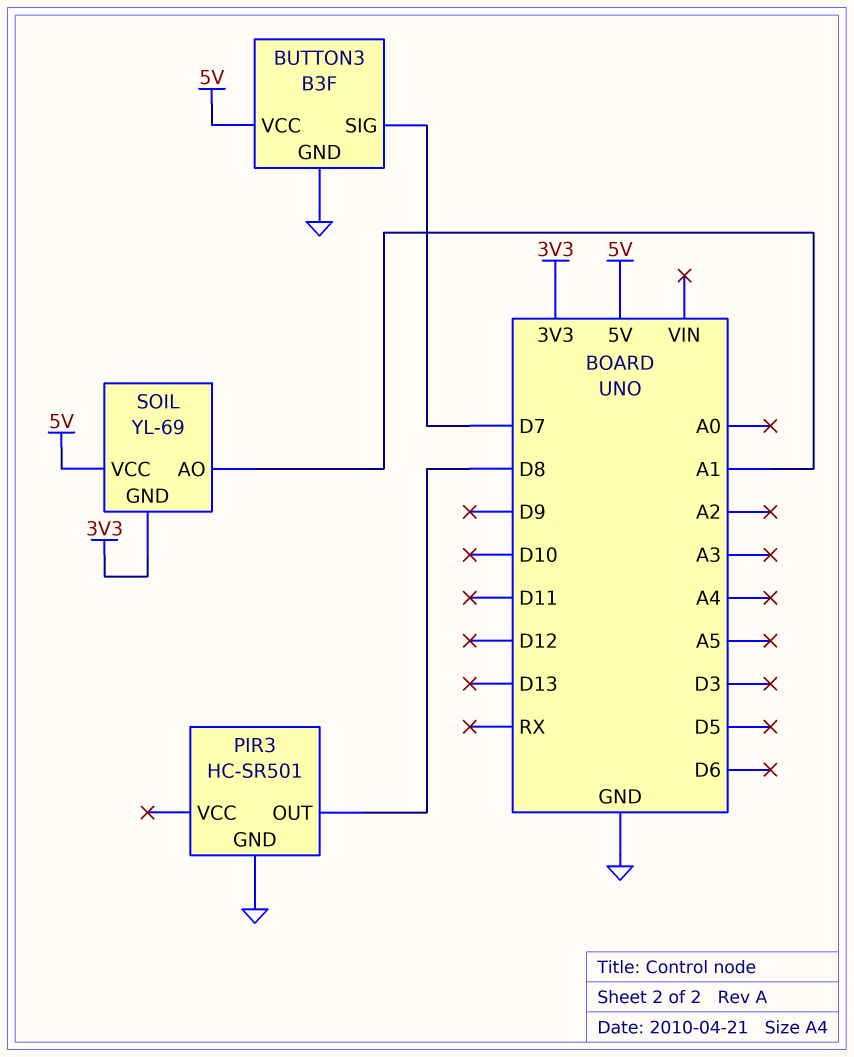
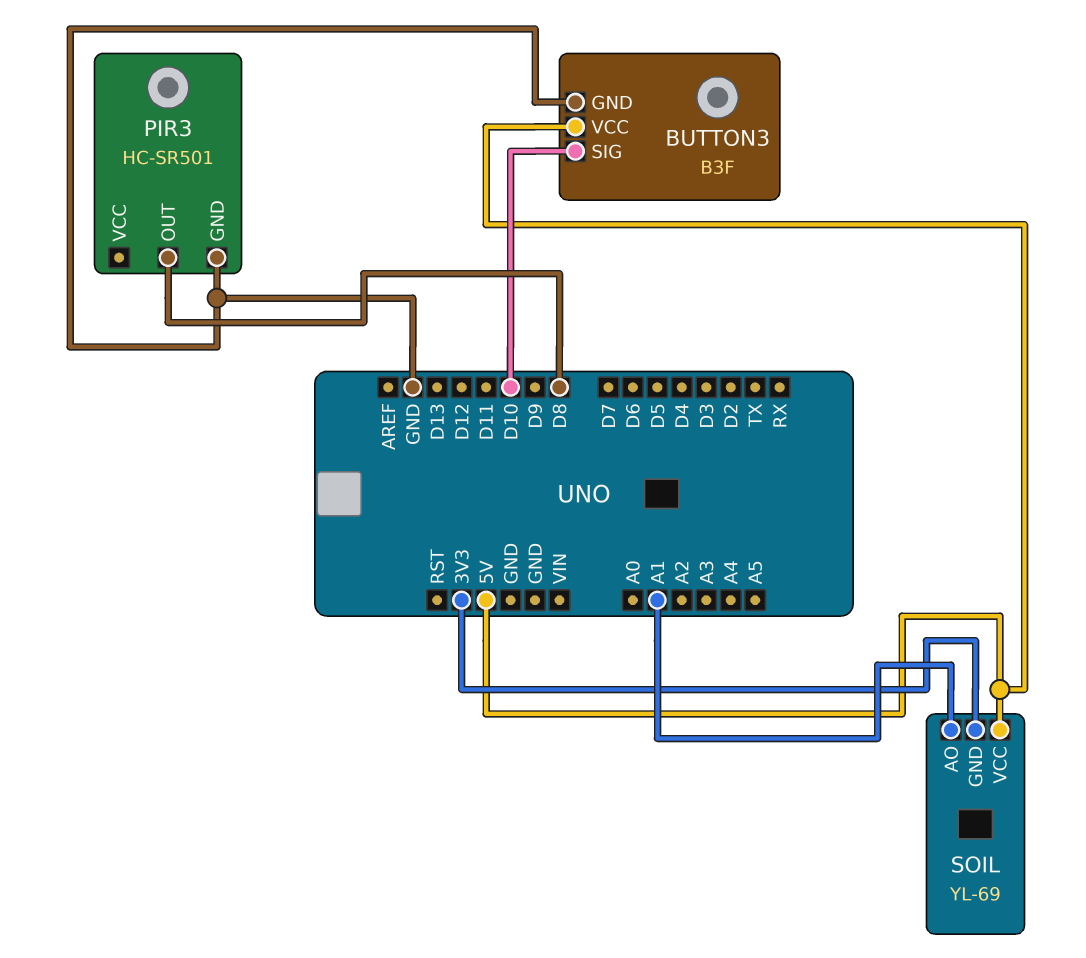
BUTTON3 pin SIG: D7 -> D10

